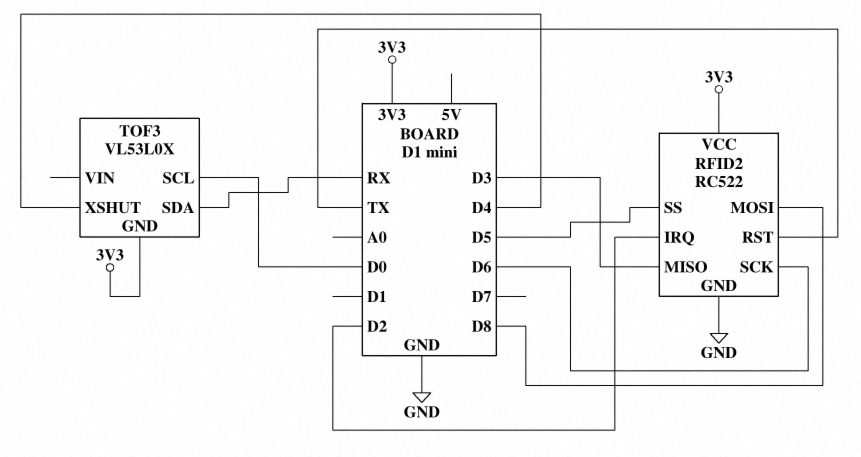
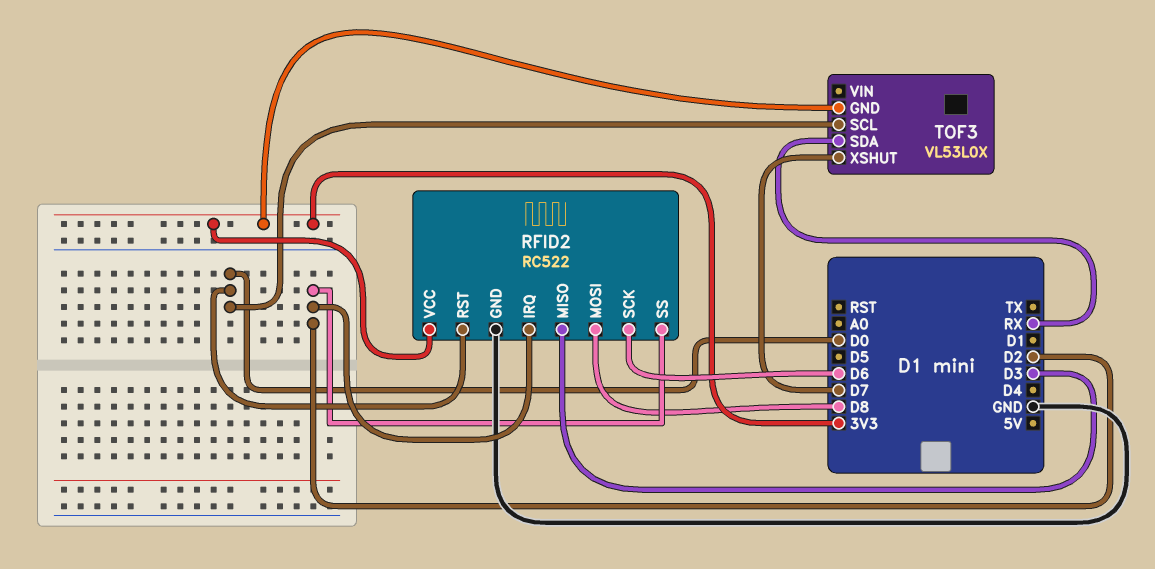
RFID2 pin RST: TX -> D0
RFID2 pin SS: D5 -> D2
TOF3 pin XSHUT: D4 -> D7

